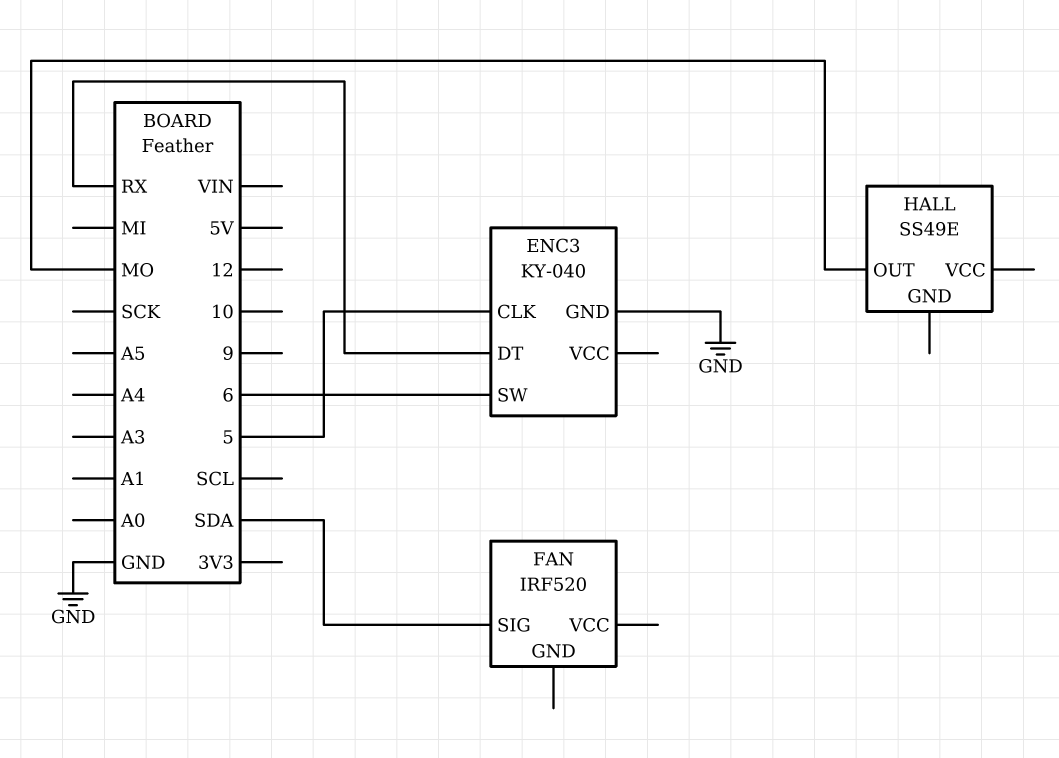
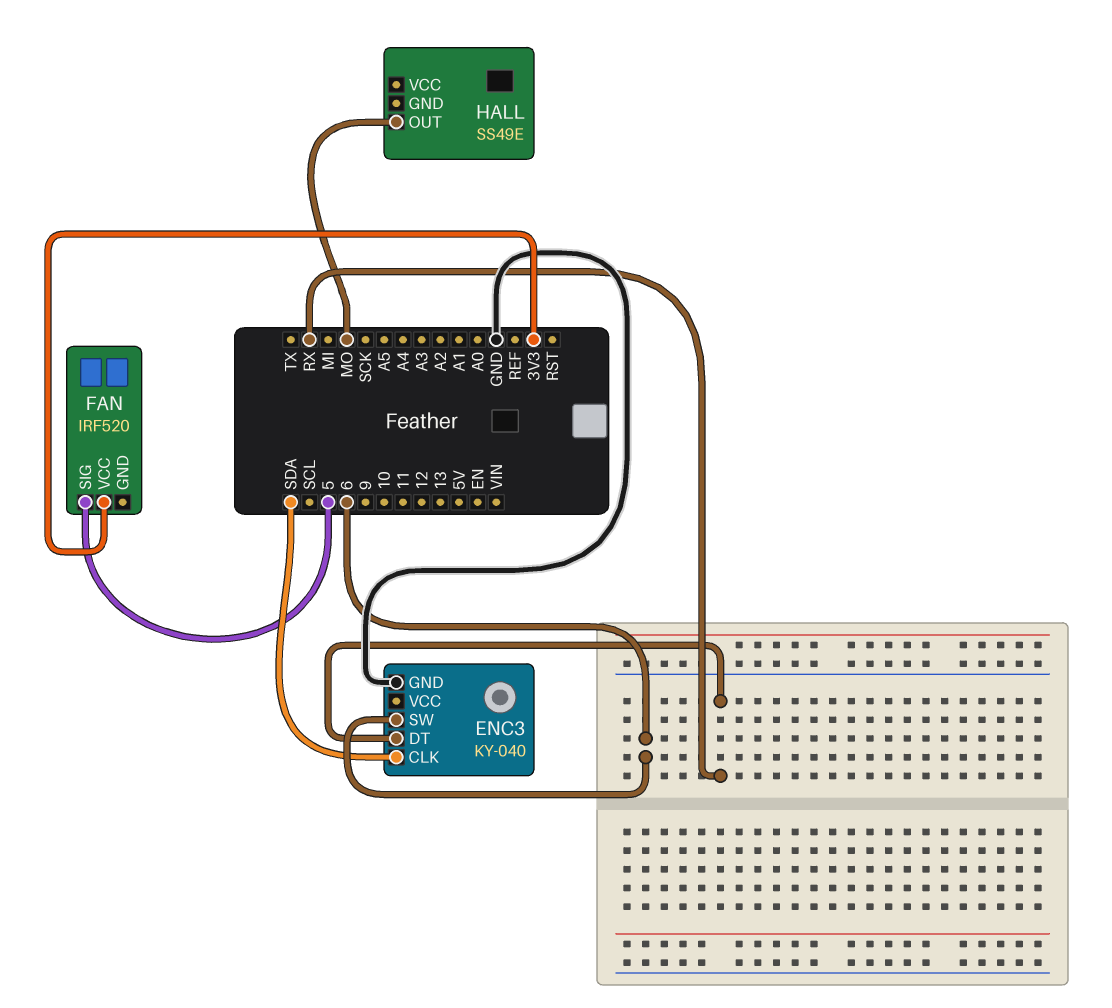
ENC3 pin CLK: 5 -> SDA
FAN pin SIG: SDA -> 5
FAN pin VCC: none -> 3V3

